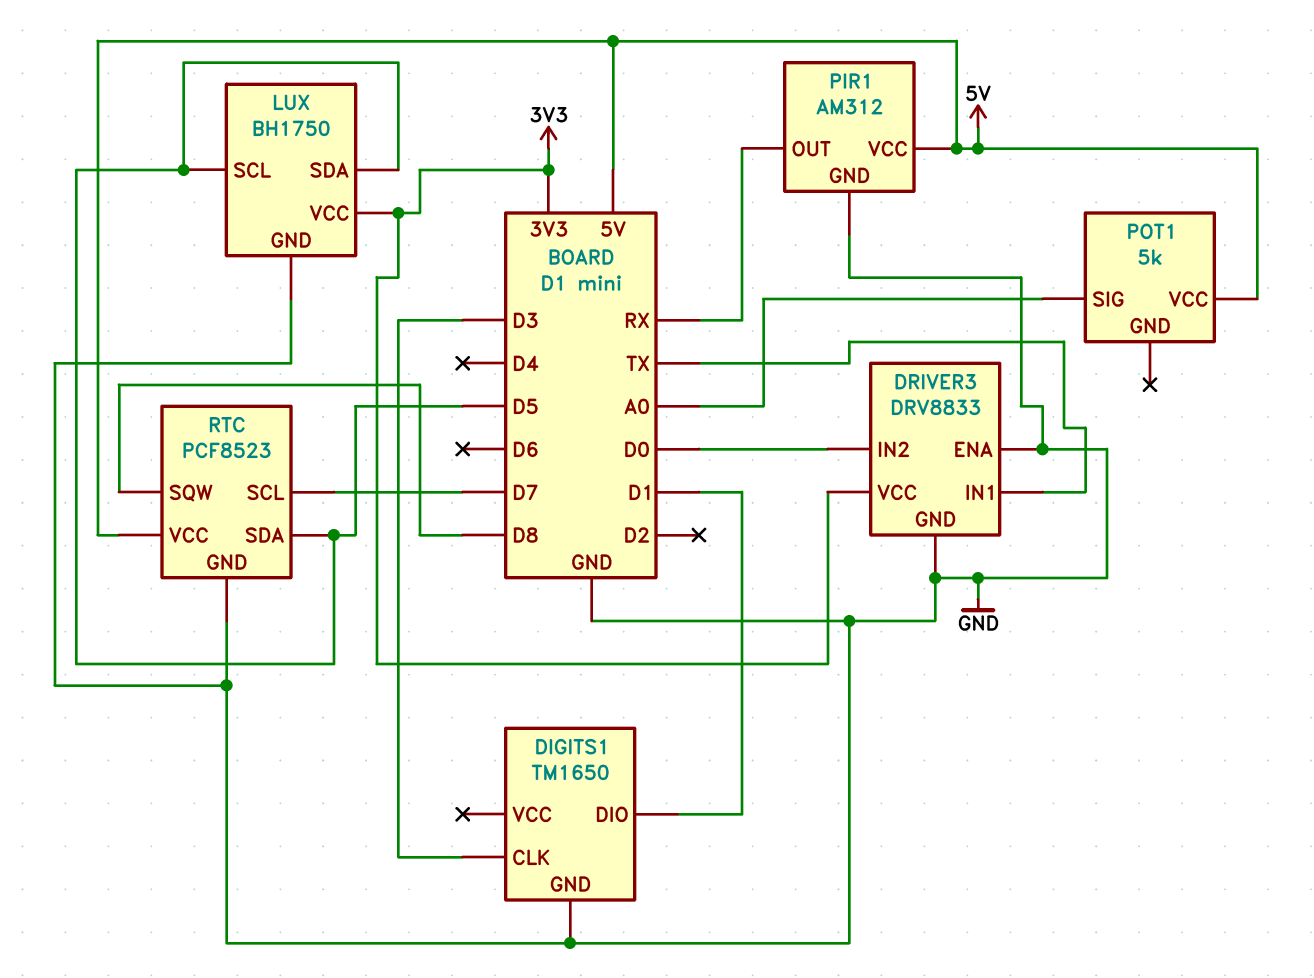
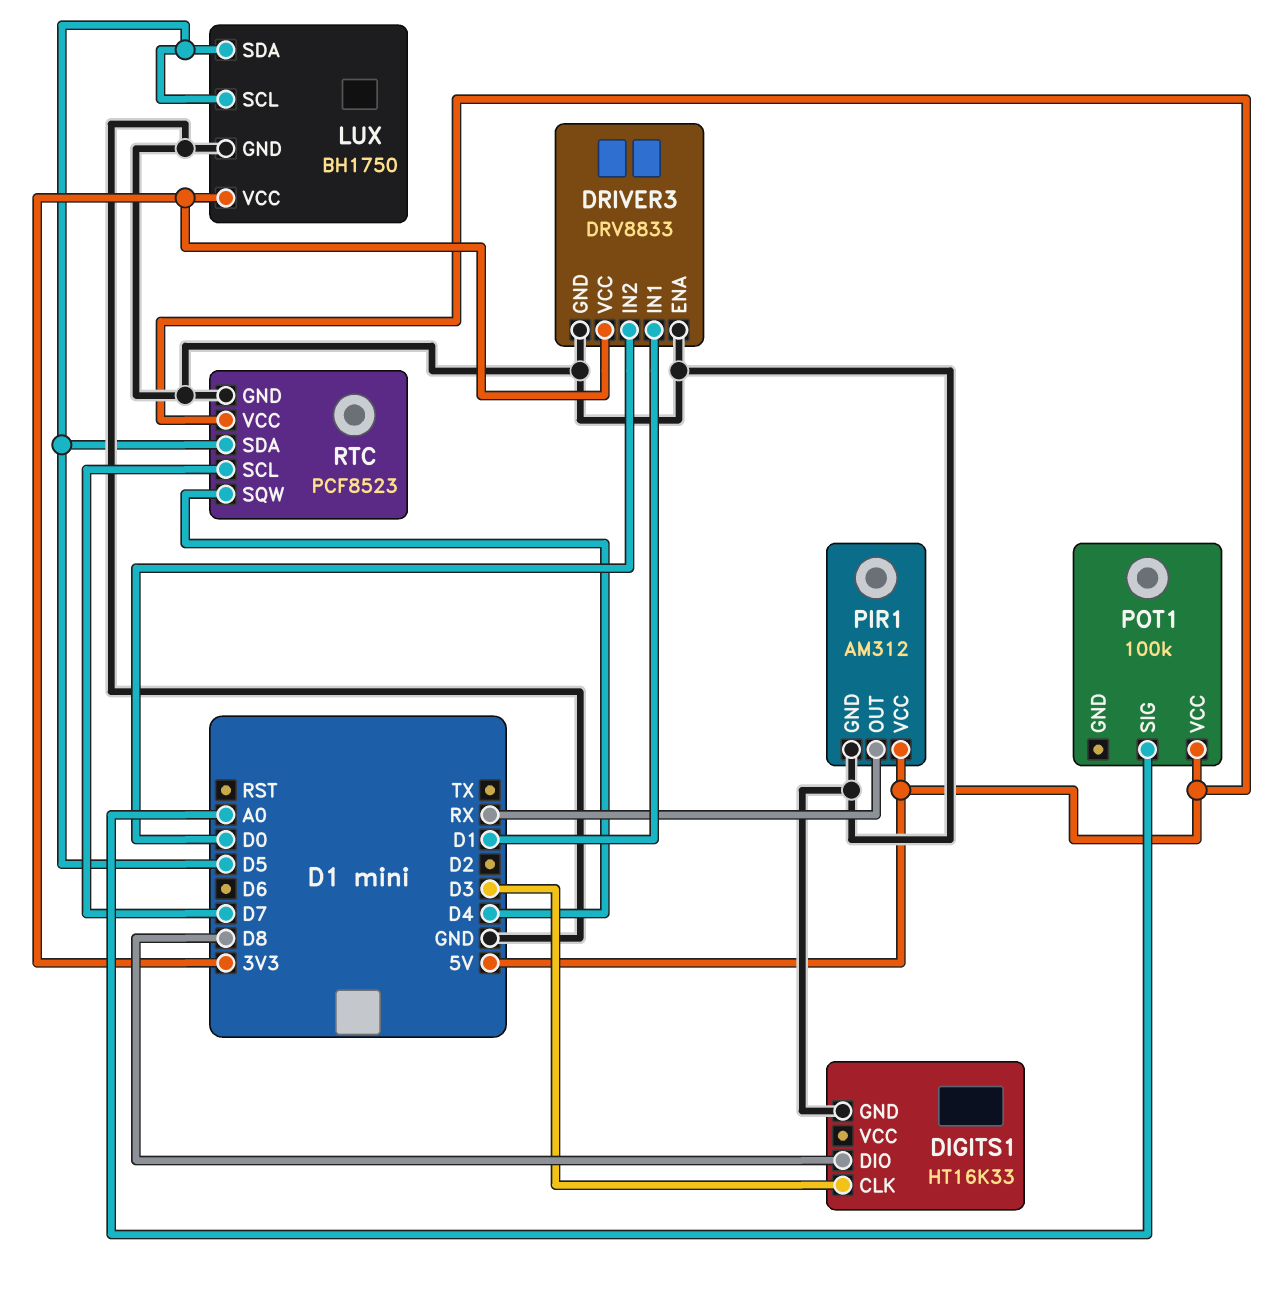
DIGITS1: TM1650 -> HT16K33
DIGITS1 pin DIO: D1 -> D8
DRIVER3 pin IN1: TX -> D1
POT1: 5k -> 100k
RTC pin SQW: D8 -> D4

